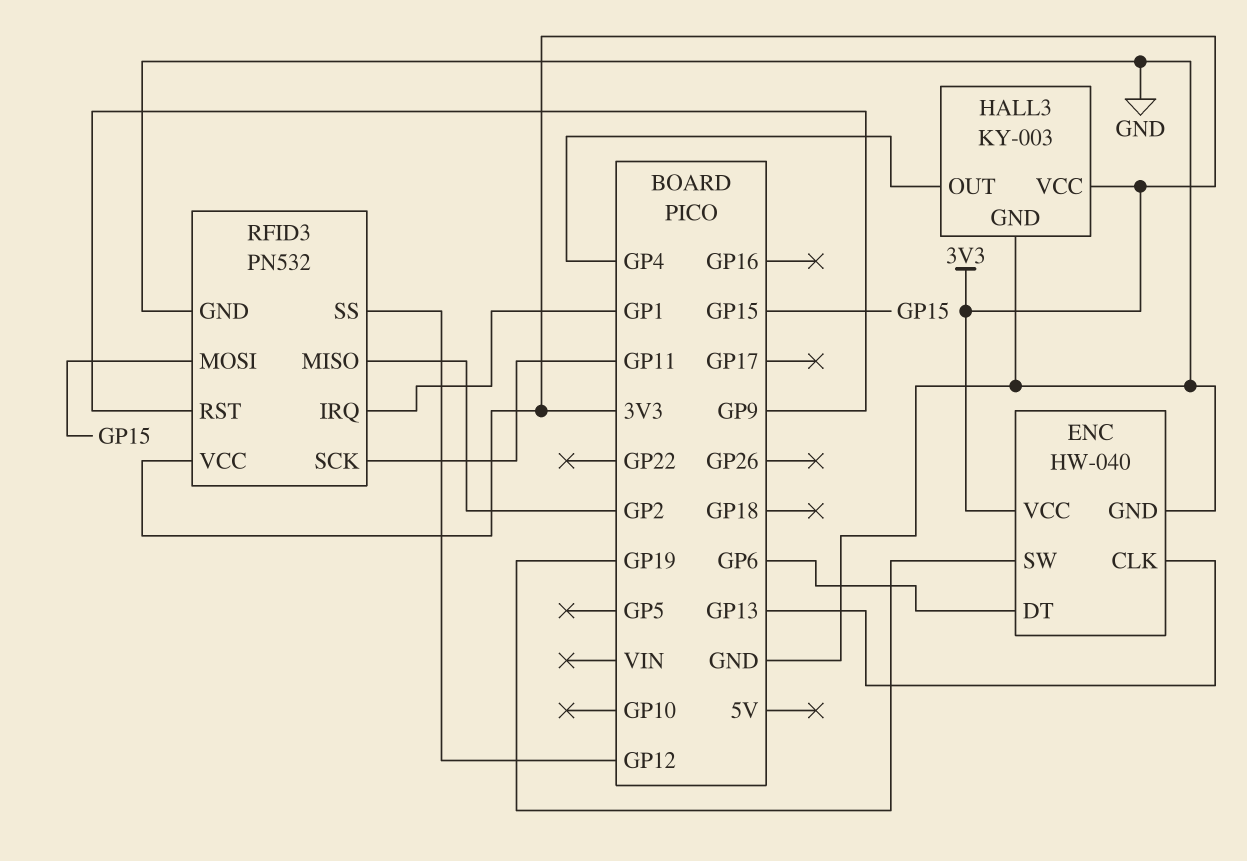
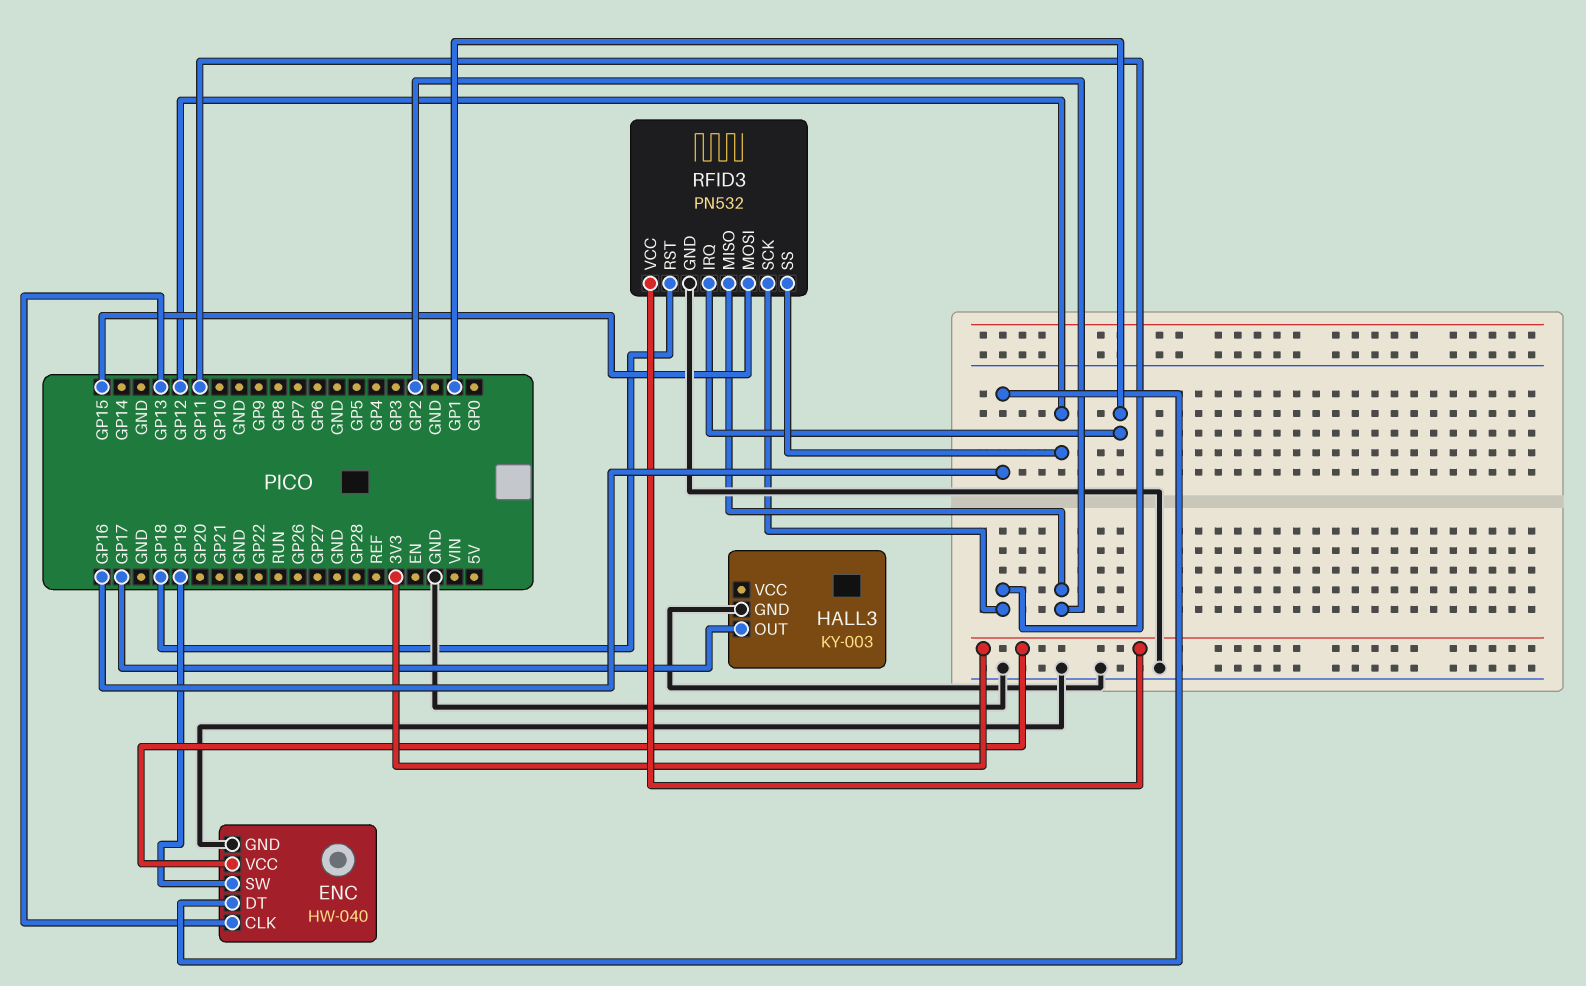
ENC pin DT: GP6 -> GP16
HALL3 pin OUT: GP4 -> GP17
HALL3 pin VCC: 3V3 -> none
RFID3 pin RST: GP9 -> GP18

